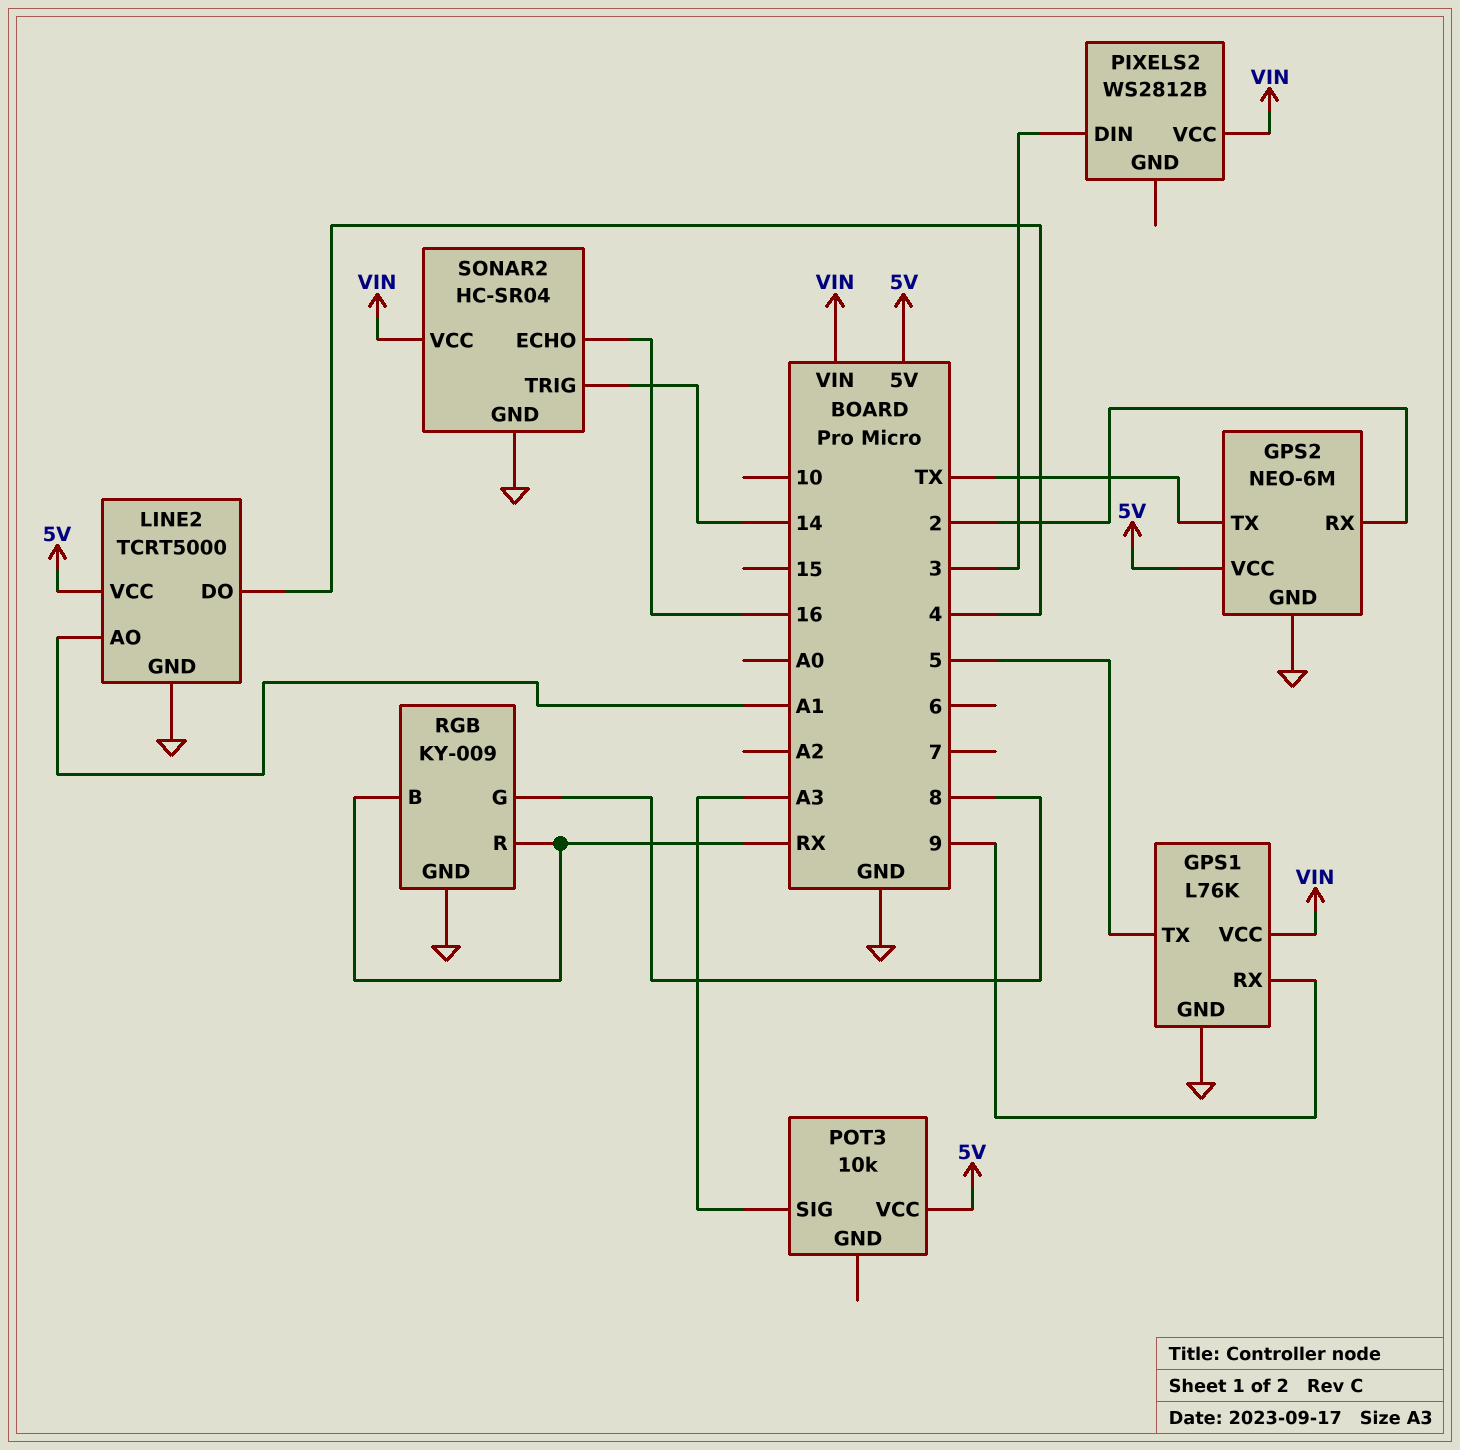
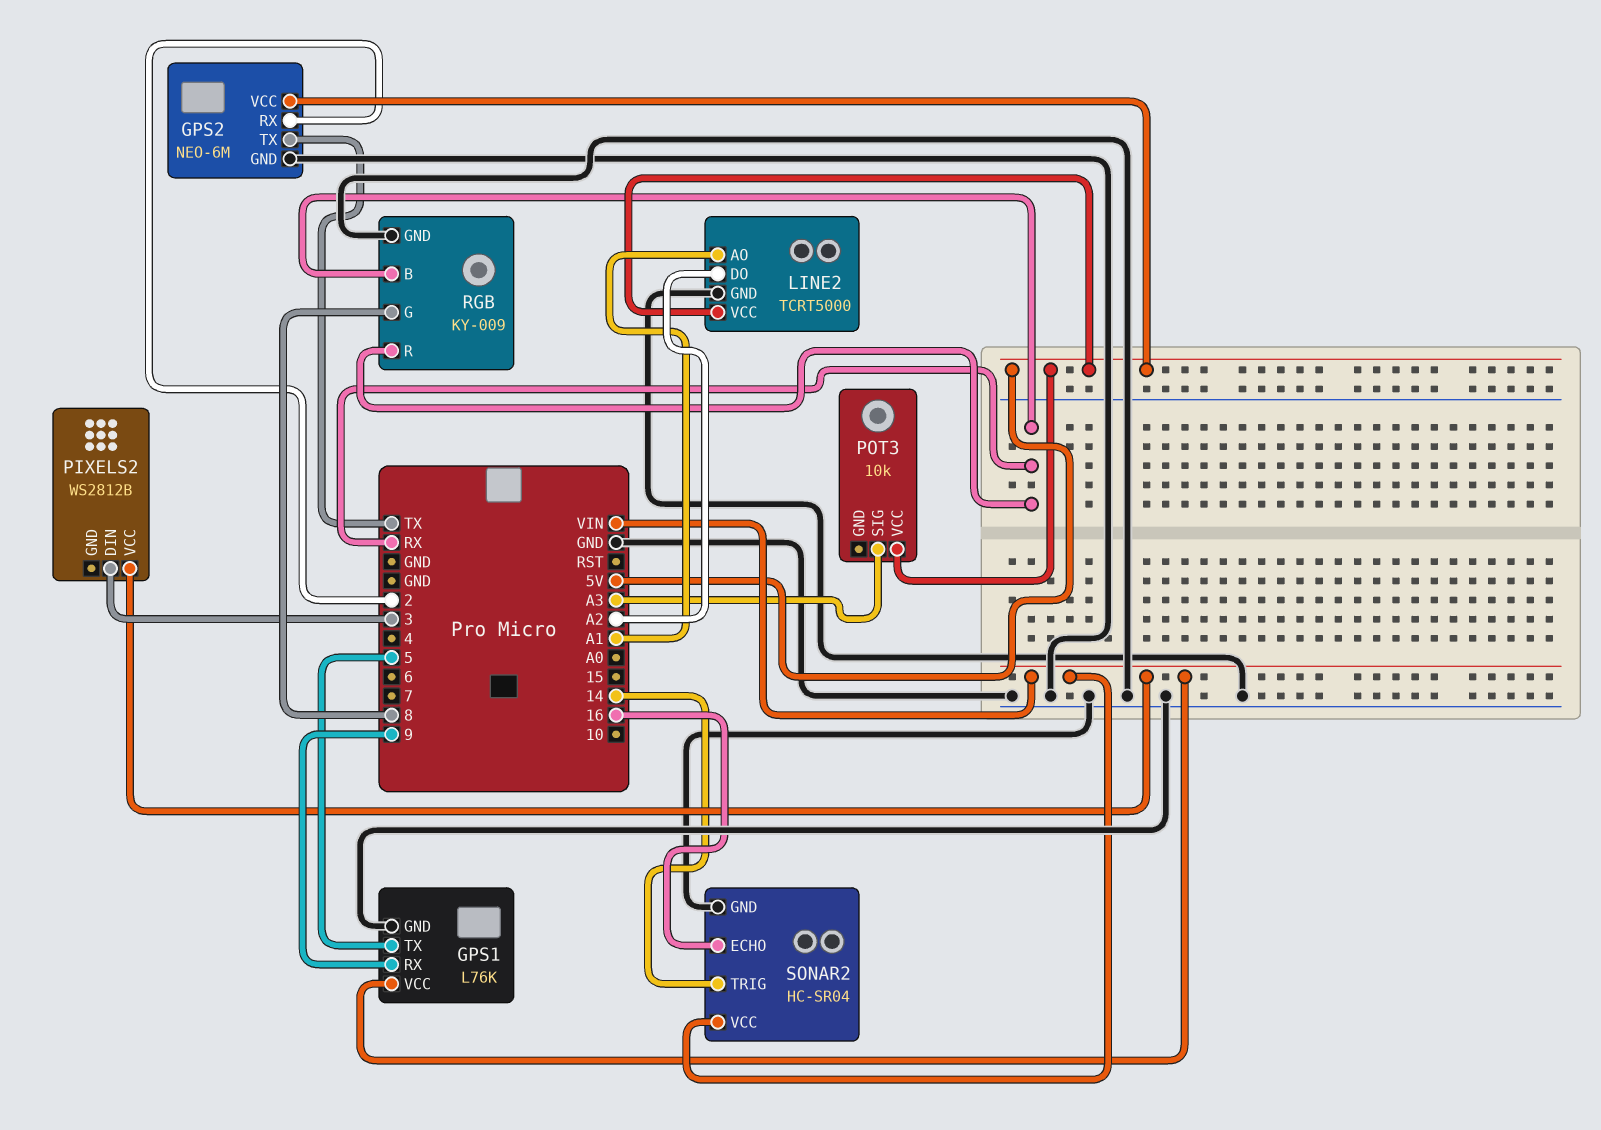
LINE2 pin DO: 4 -> A2

